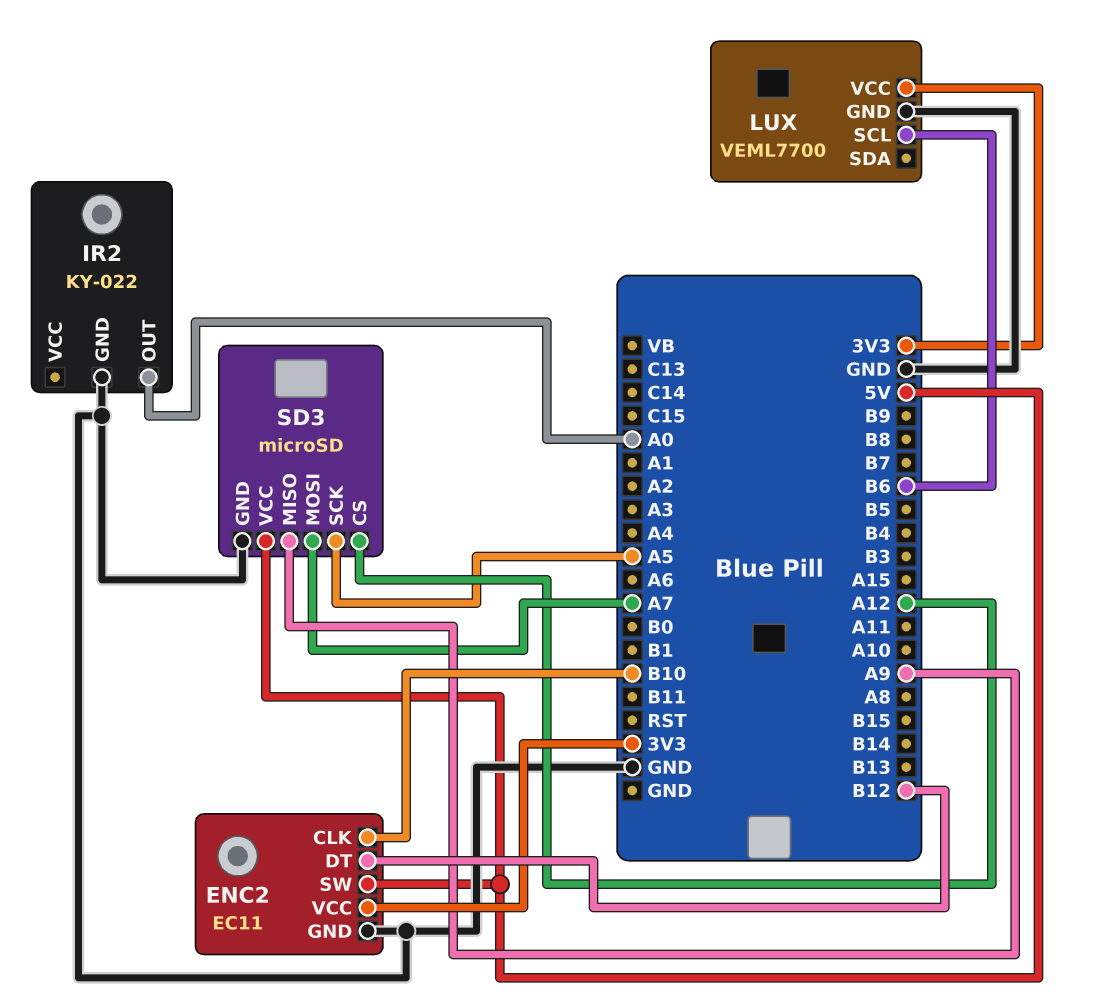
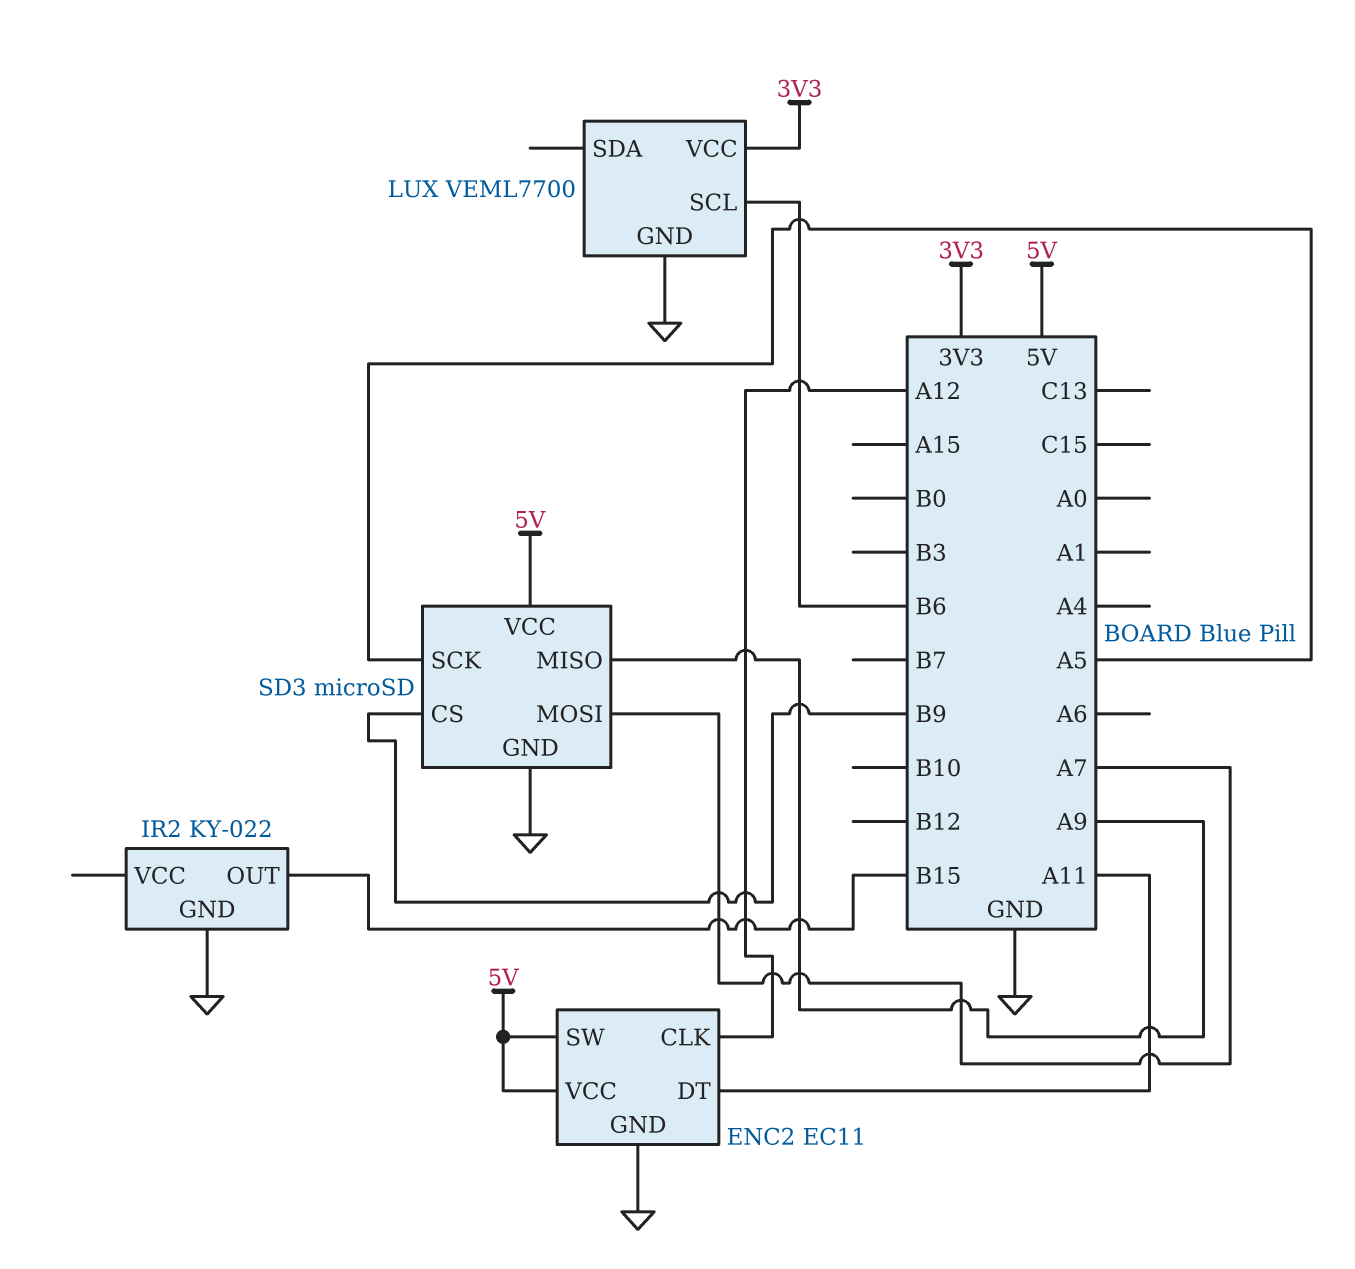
ENC2 pin CLK: B10 -> A12
ENC2 pin DT: B12 -> A11
ENC2 pin VCC: 3V3 -> 5V
IR2 pin OUT: A0 -> B15
SD3 pin CS: A12 -> B9

